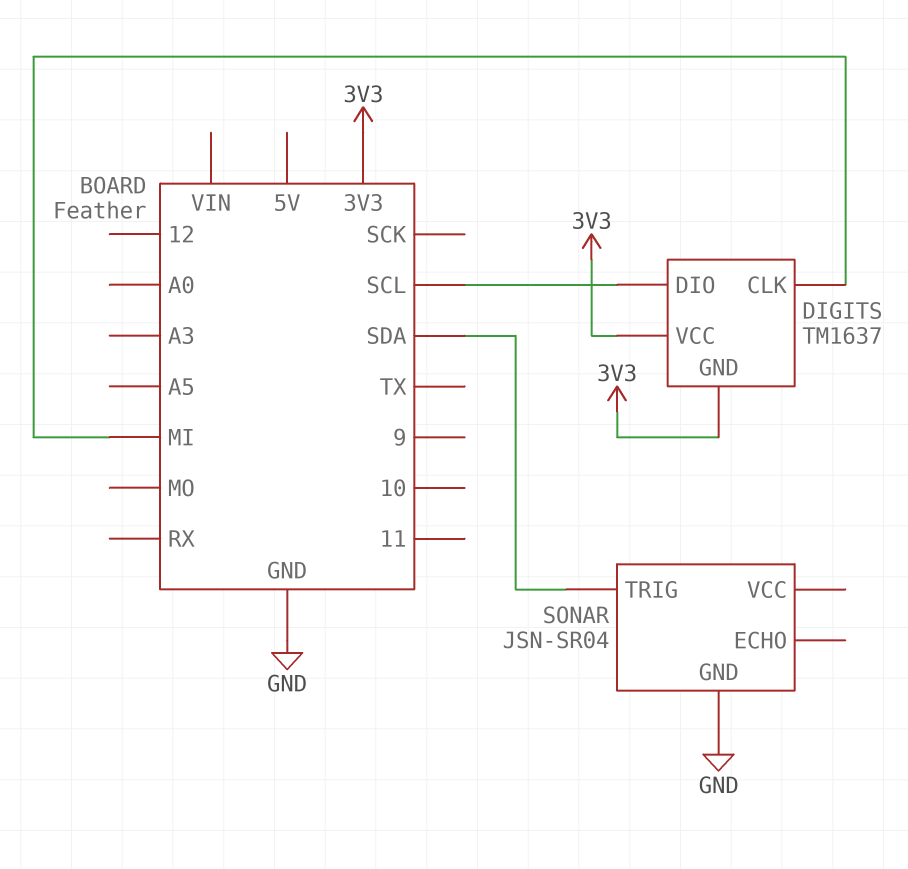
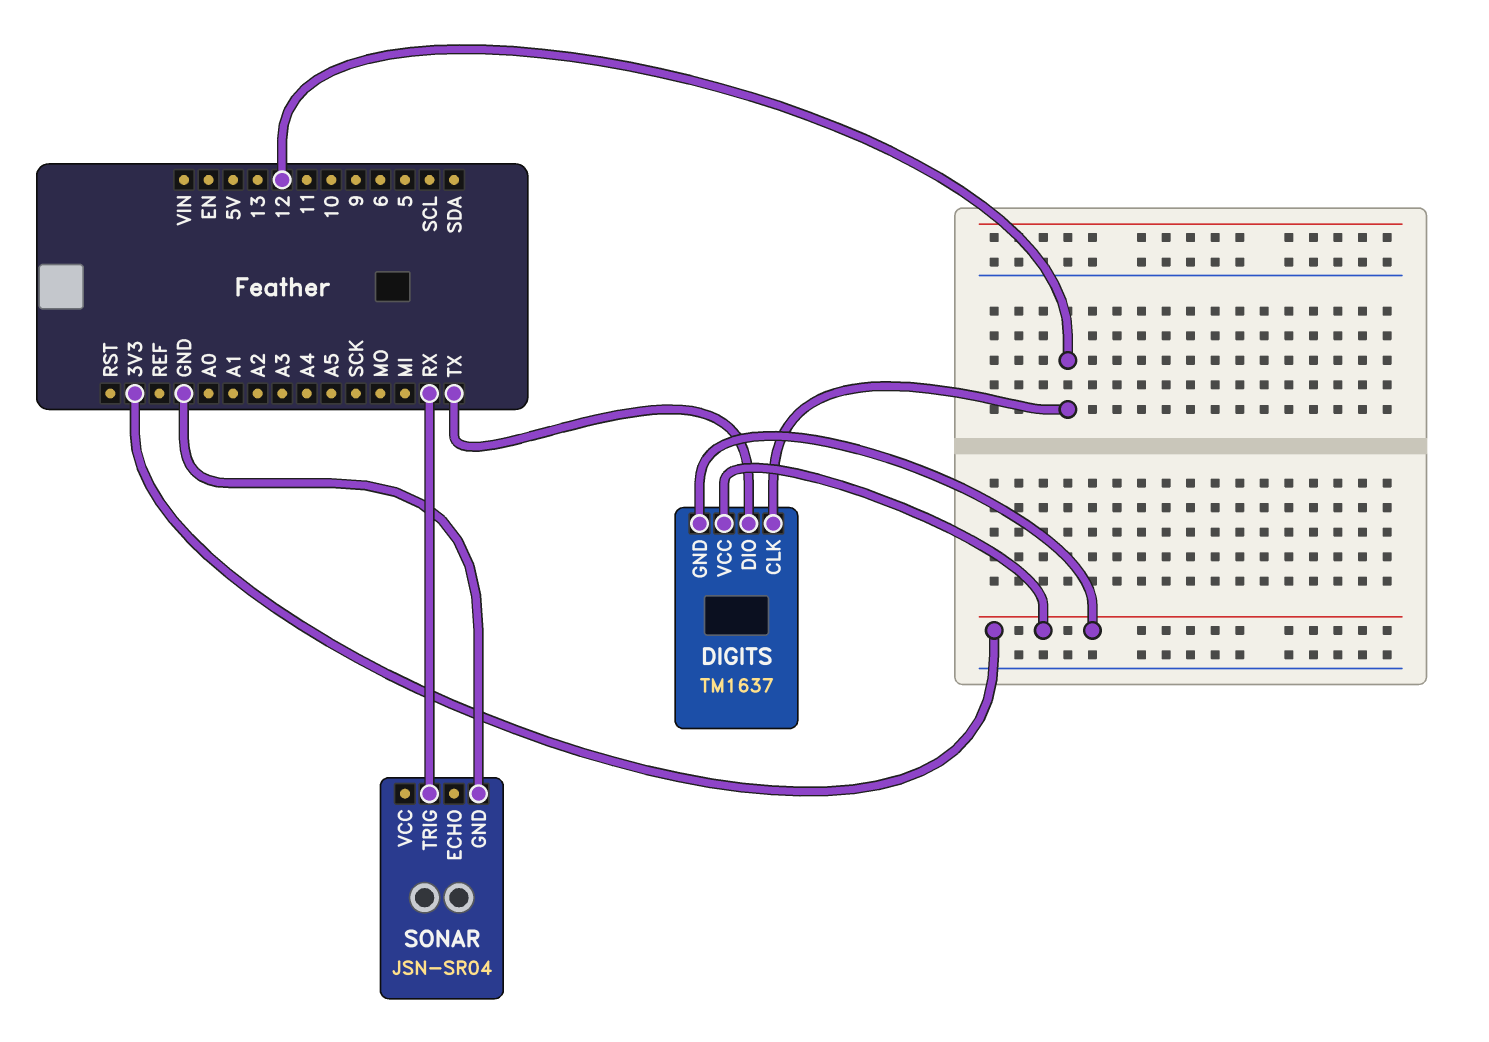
DIGITS pin CLK: MI -> 12
DIGITS pin DIO: SCL -> TX
SONAR pin TRIG: SDA -> RX

